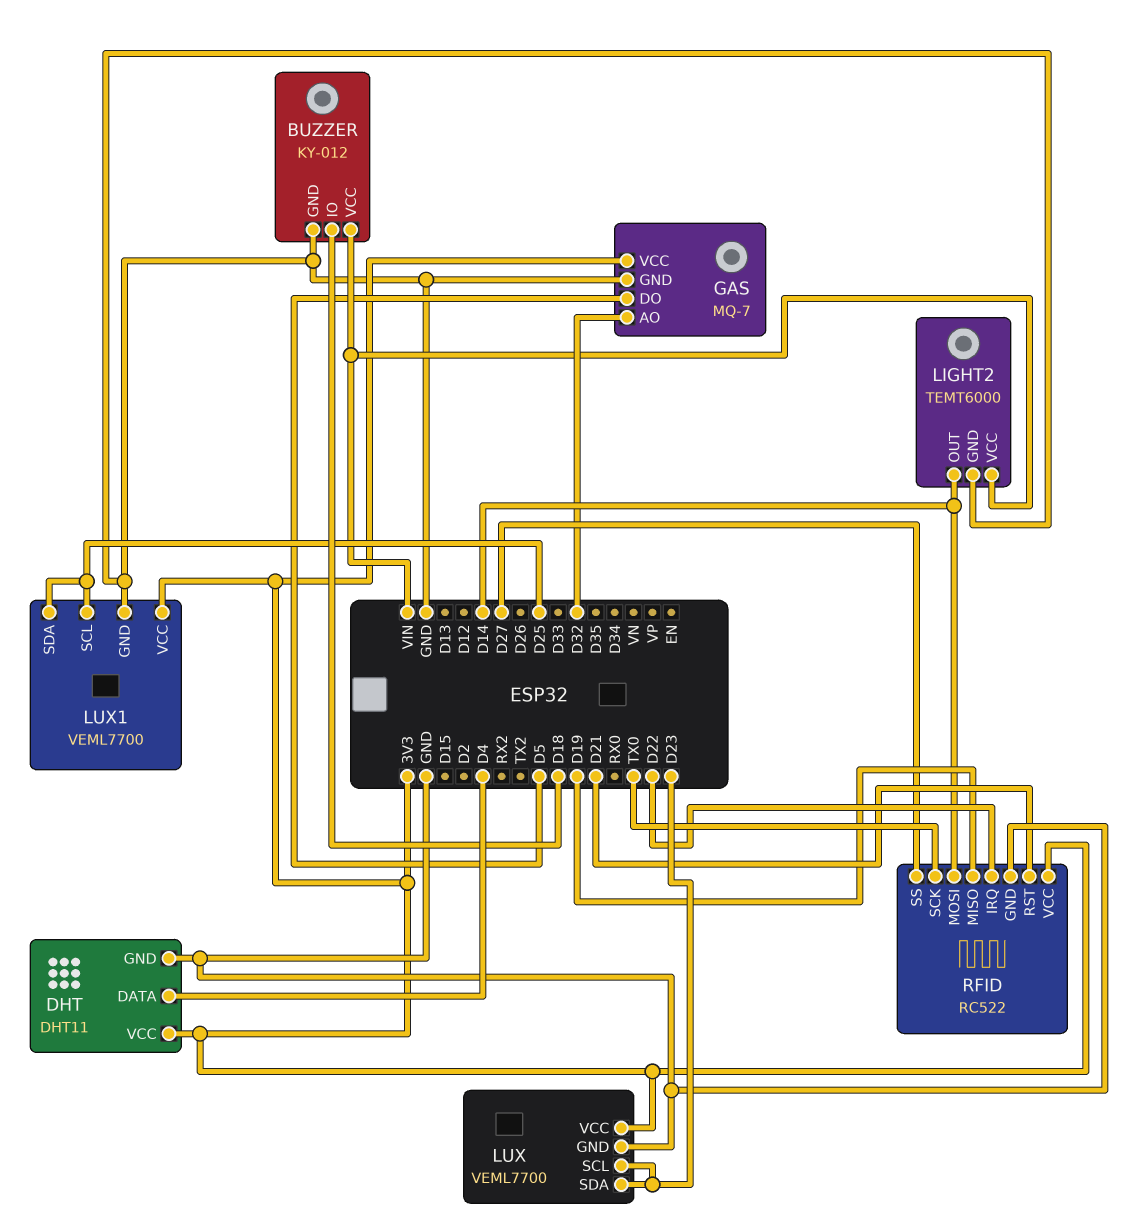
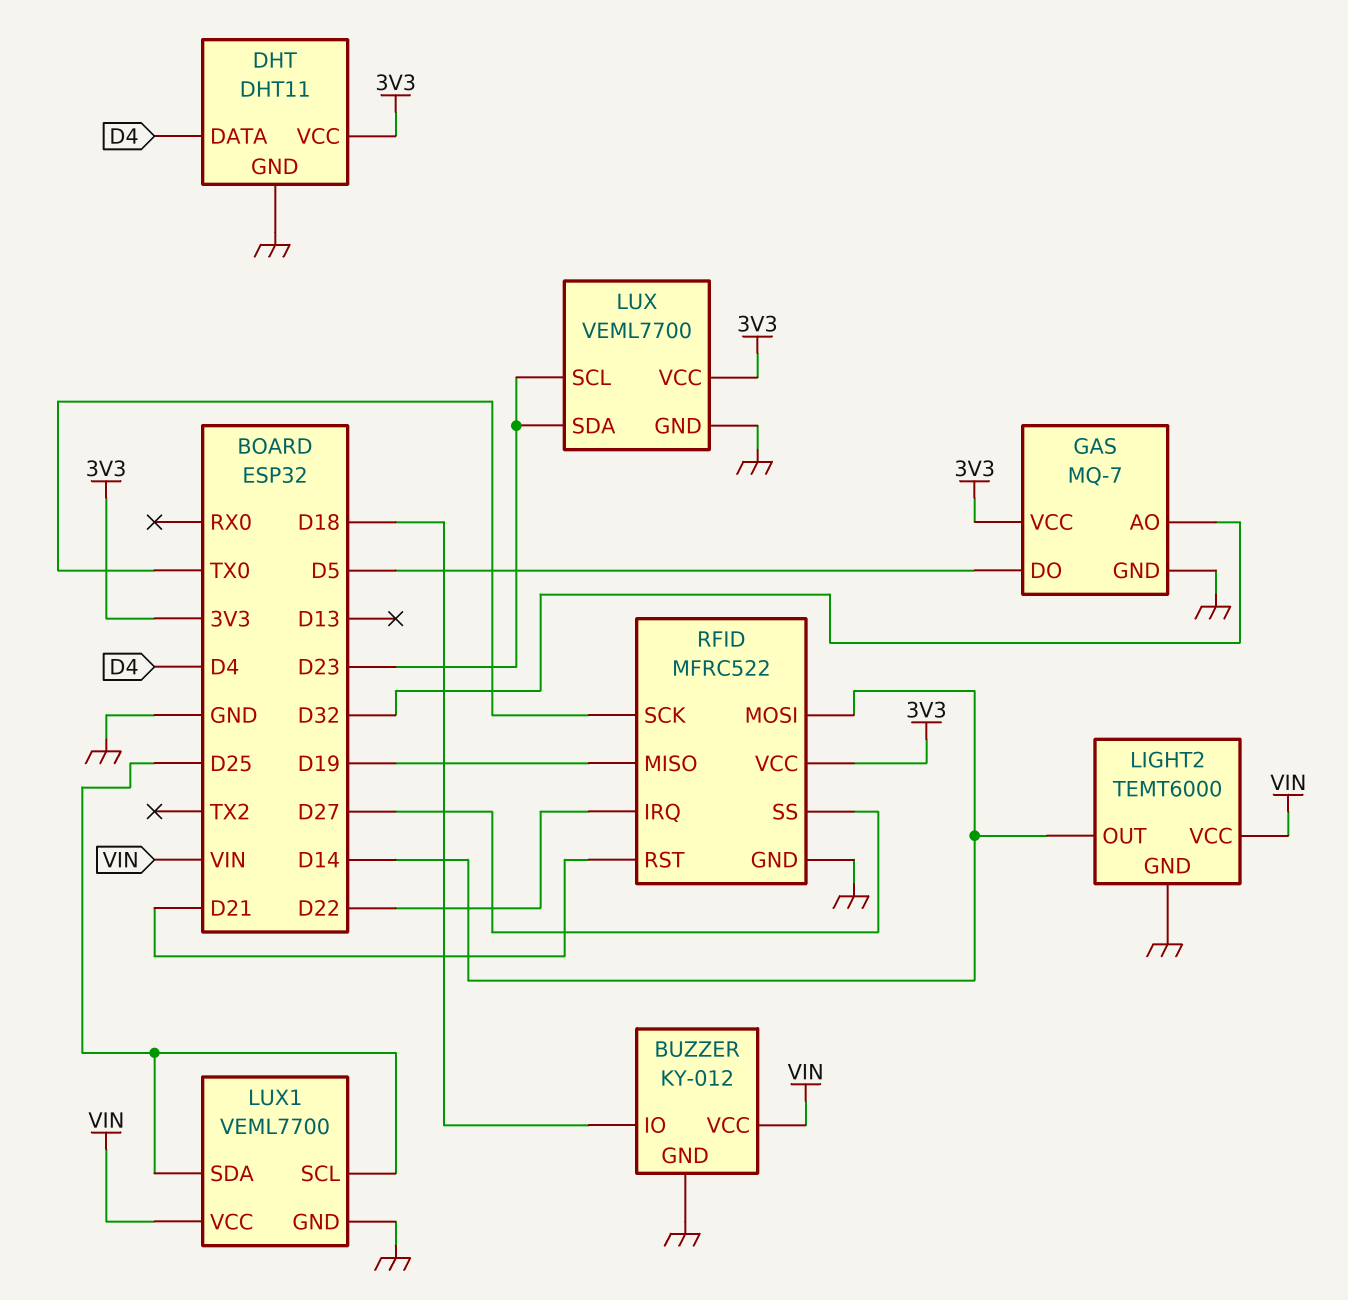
LUX1 pin VCC: 3V3 -> VIN
RFID: RC522 -> MFRC522

